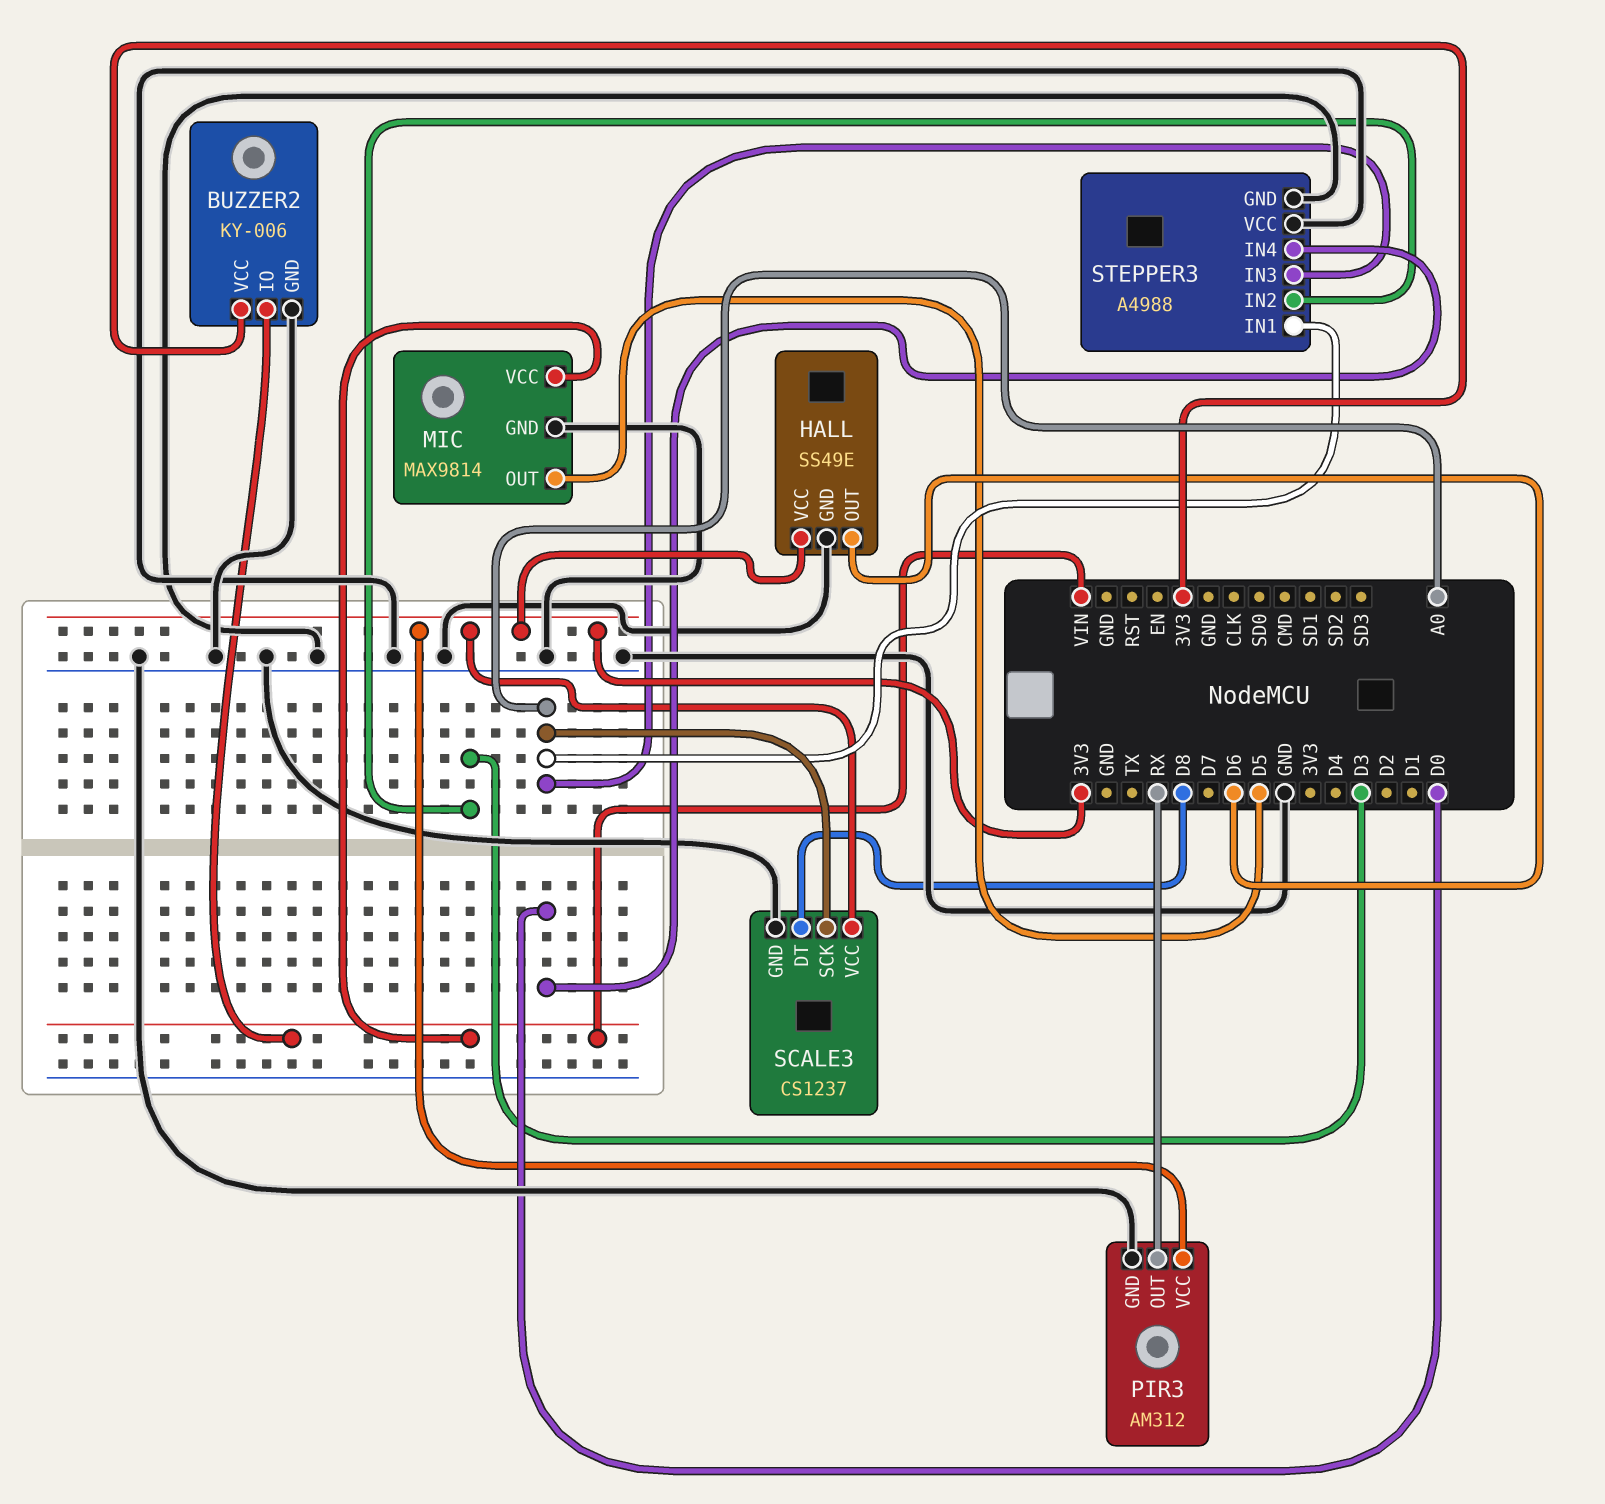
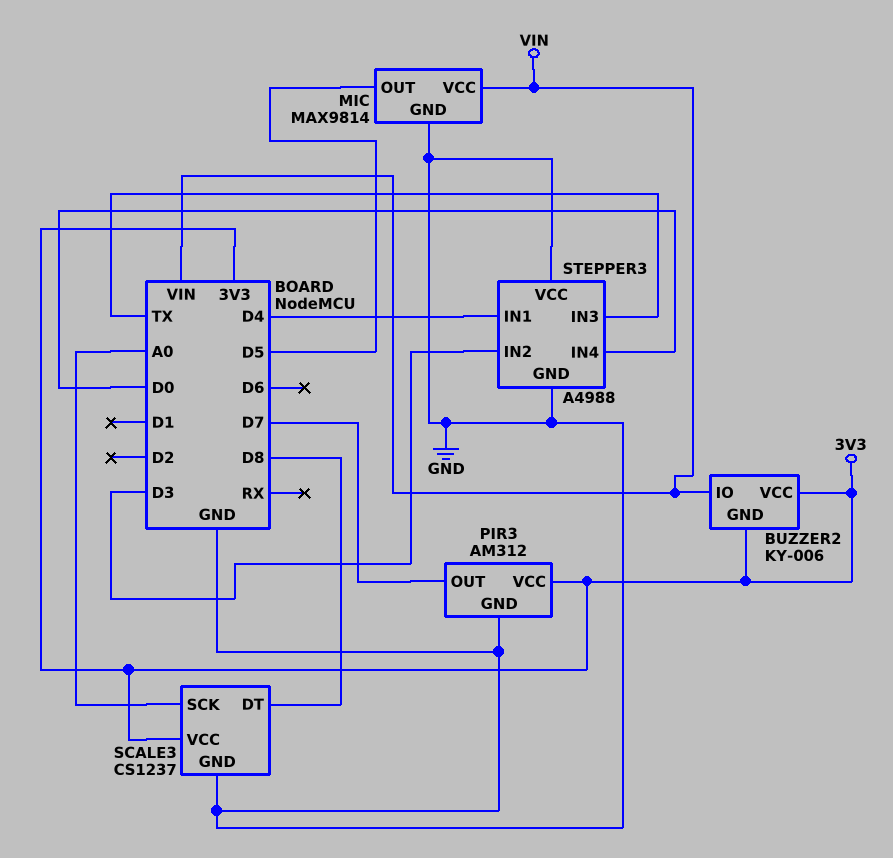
BUZZER2 pin GND: GND -> 3V3
HALL: SS49E -> none
HALL pin GND: GND -> none
HALL pin OUT: D6 -> none
HALL pin VCC: 3V3 -> none
PIR3 pin OUT: RX -> D7
STEPPER3 pin IN1: A0 -> D4
STEPPER3 pin IN3: A0 -> TX

